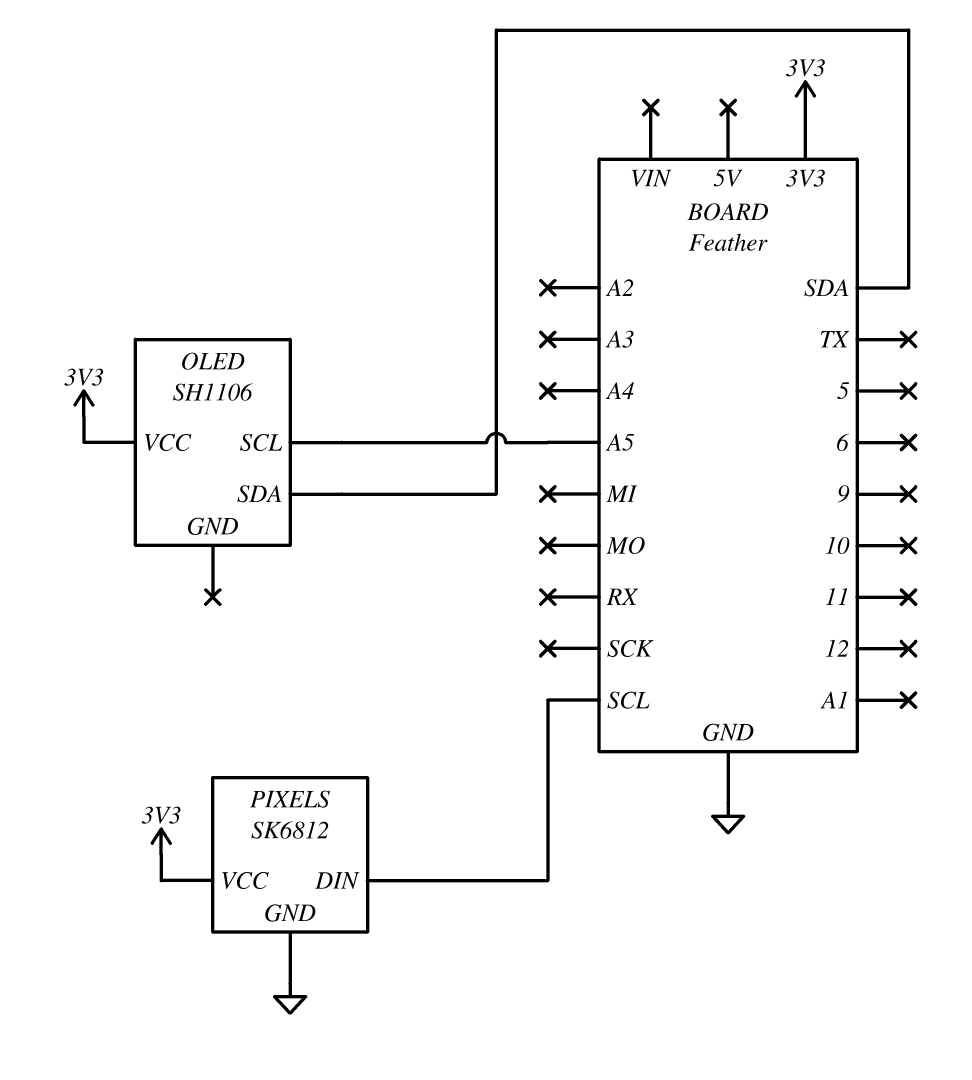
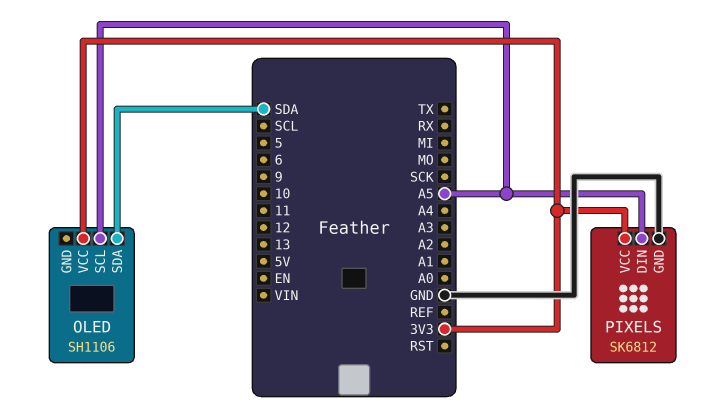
PIXELS pin DIN: SCL -> A5

